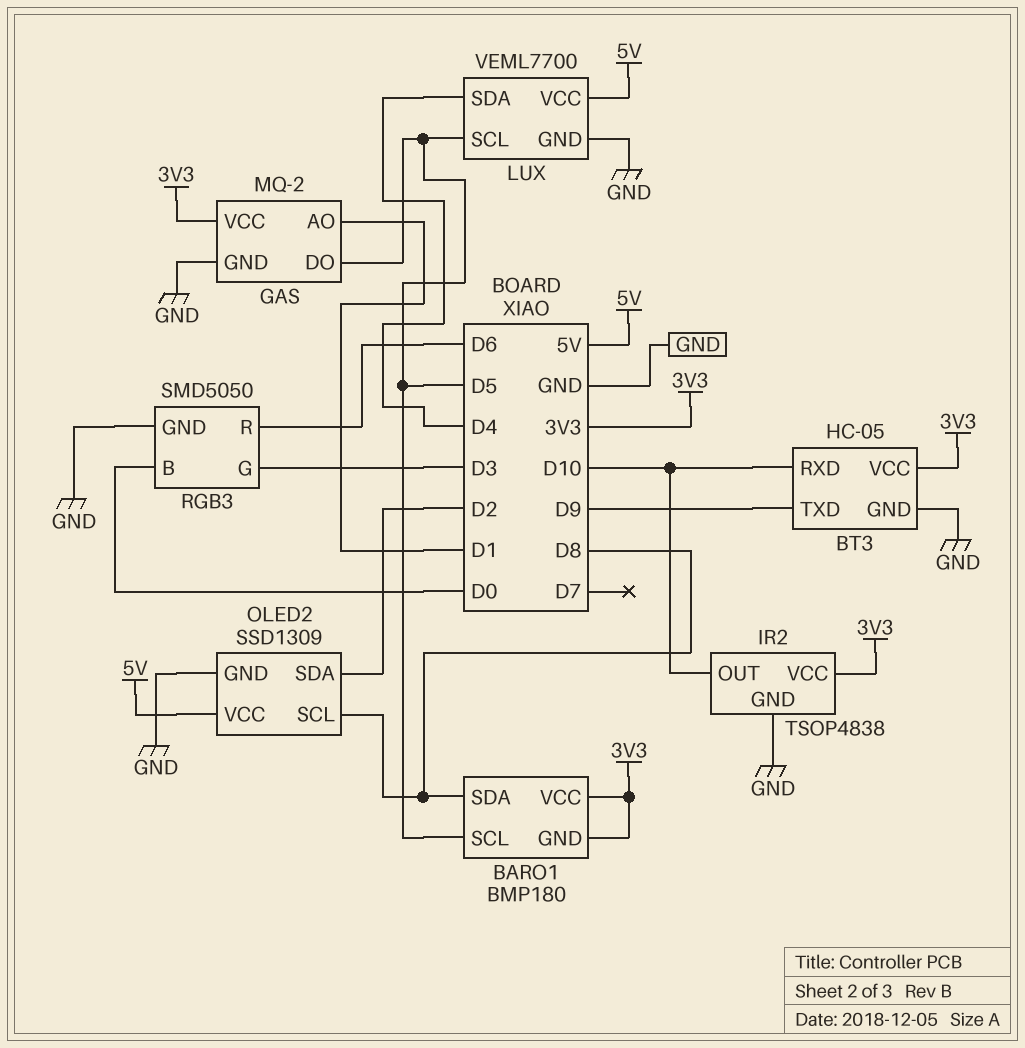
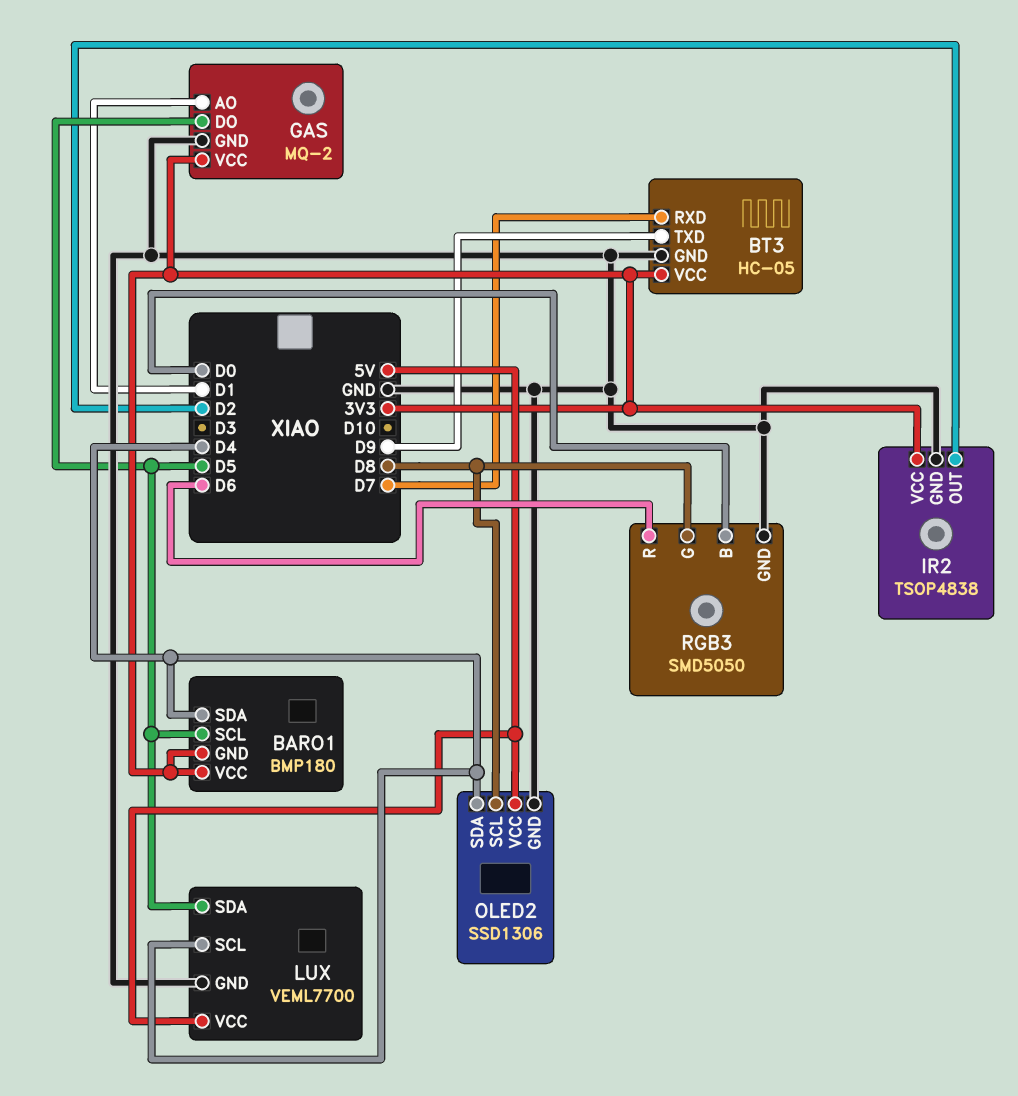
BARO1 pin SDA: D8 -> D4
BT3 pin RXD: D10 -> D7
IR2 pin OUT: D10 -> D2
LUX pin SCL: D5 -> D4
LUX pin SDA: D4 -> D5
OLED2: SSD1309 -> SSD1306
OLED2 pin SDA: D2 -> D4
RGB3 pin G: D3 -> D8

